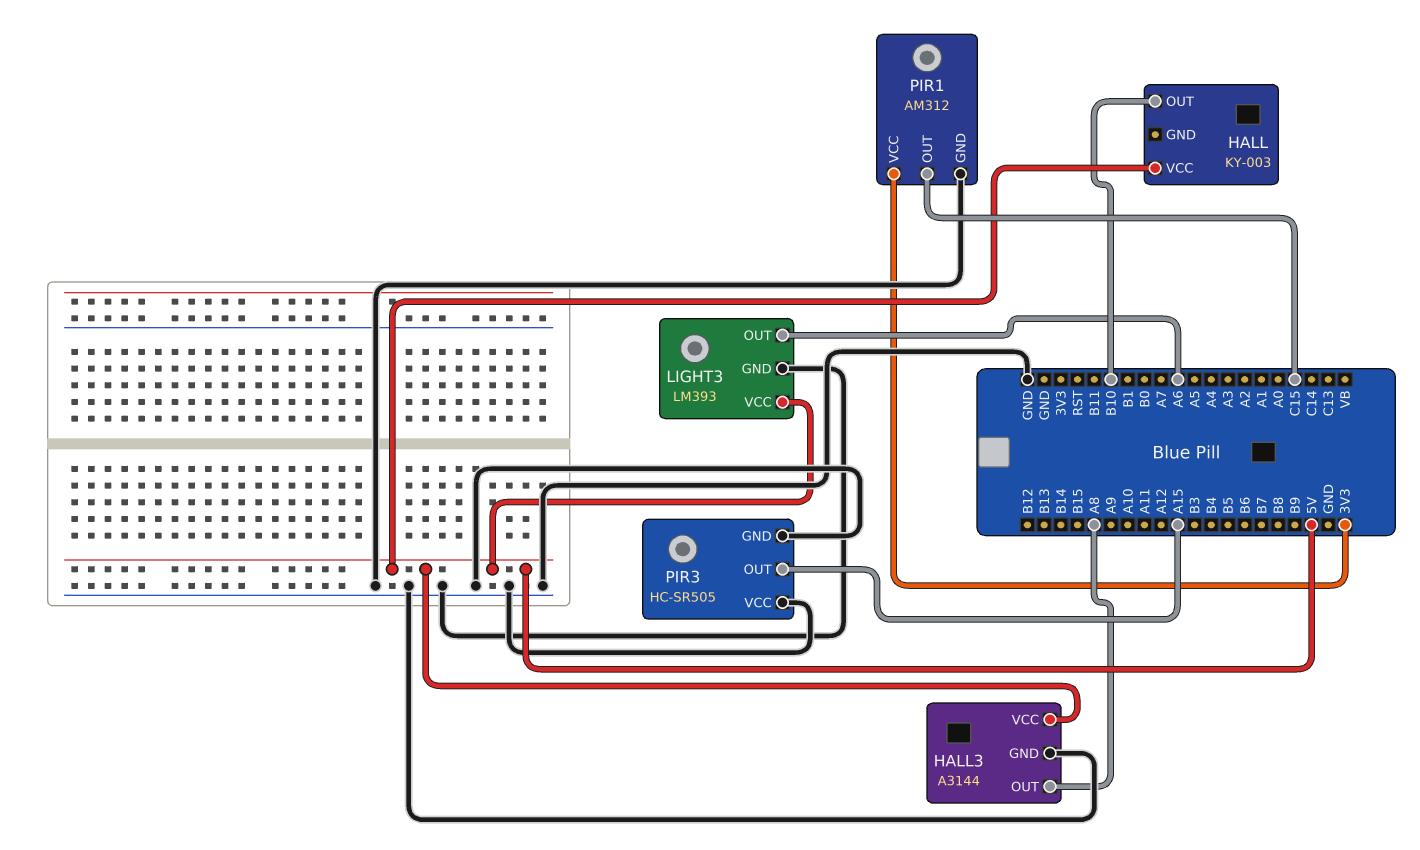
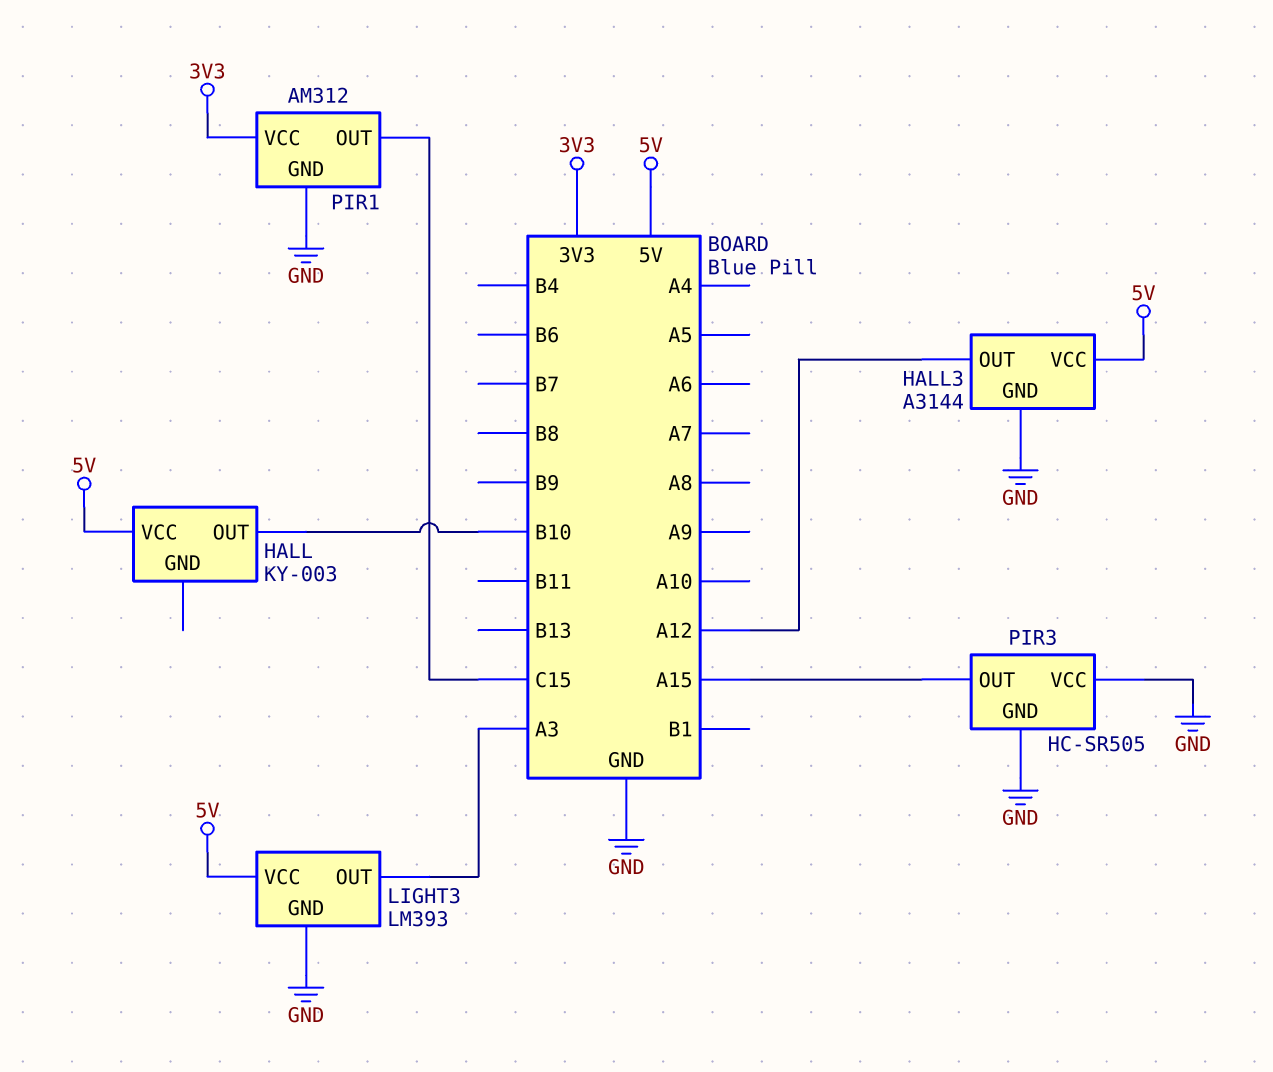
HALL3 pin OUT: A8 -> A12
LIGHT3 pin OUT: A6 -> A3

